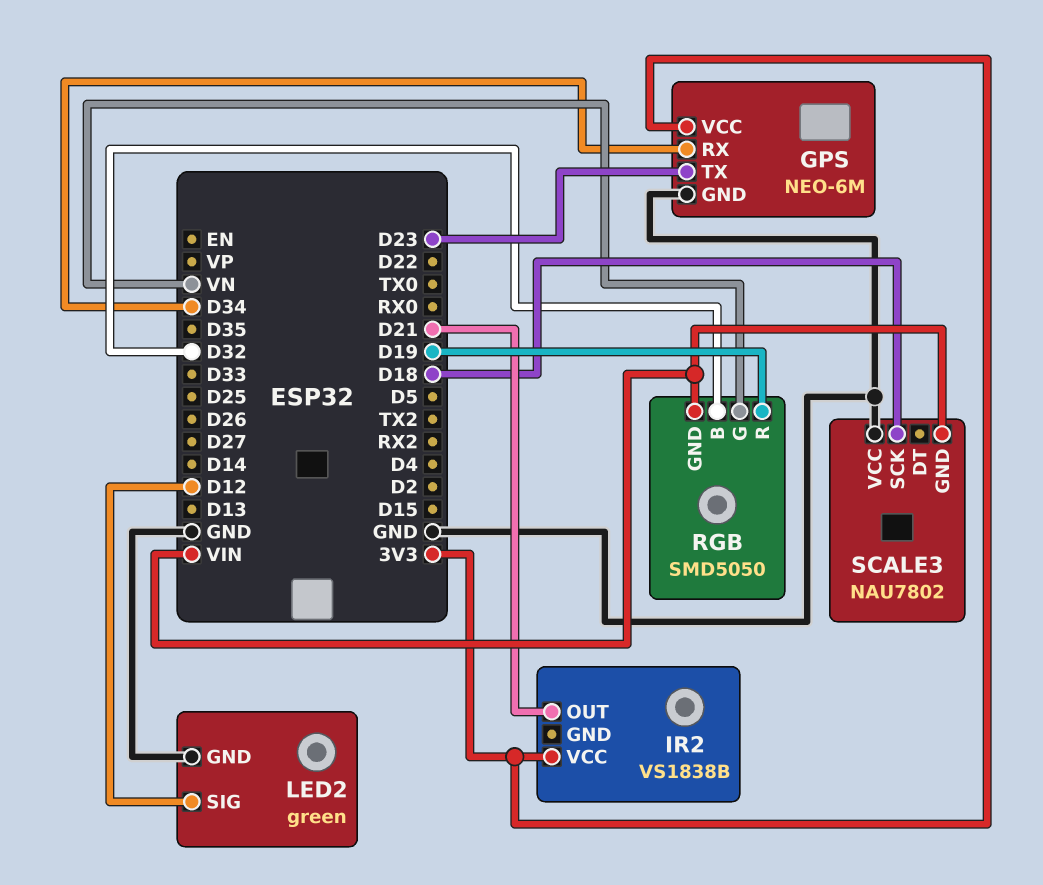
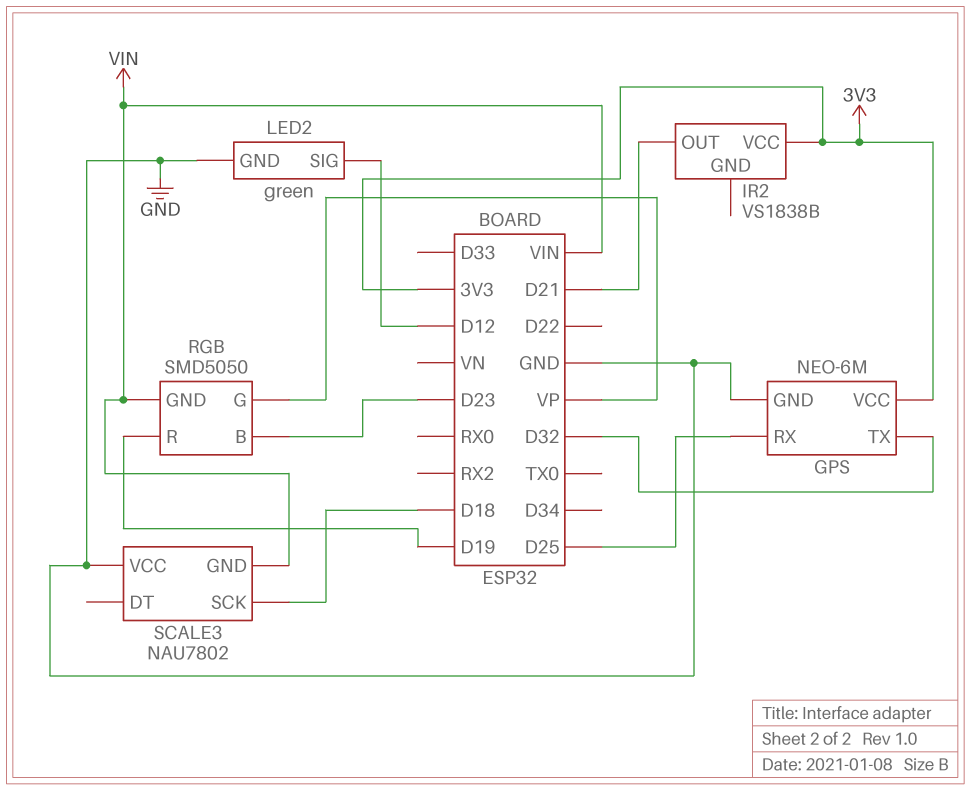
GPS pin RX: D34 -> D25
GPS pin TX: D23 -> D32
RGB pin B: D32 -> D23
RGB pin G: VN -> VP

